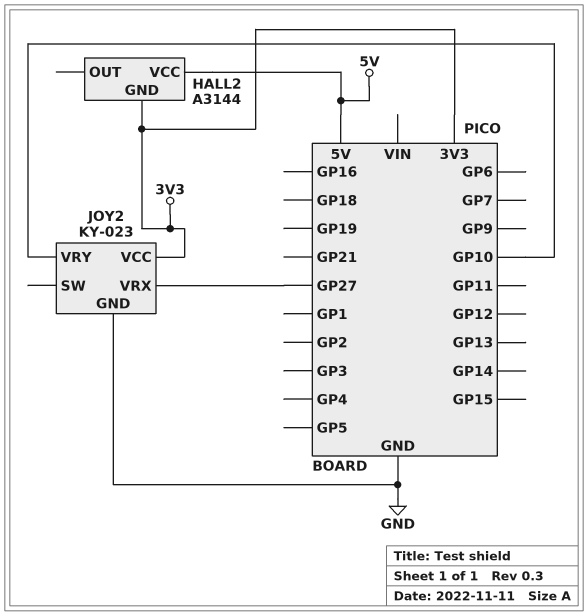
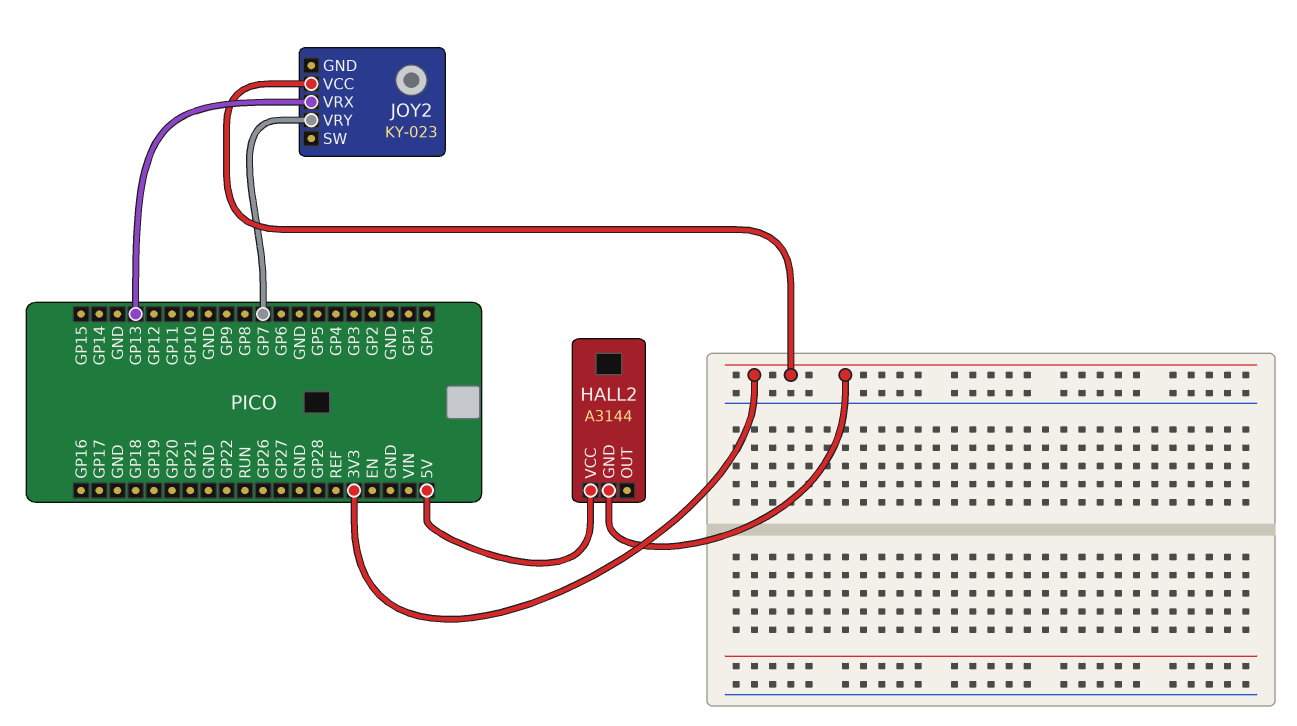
JOY2 pin GND: GND -> none
JOY2 pin VRX: GP27 -> GP13
JOY2 pin VRY: GP10 -> GP7

